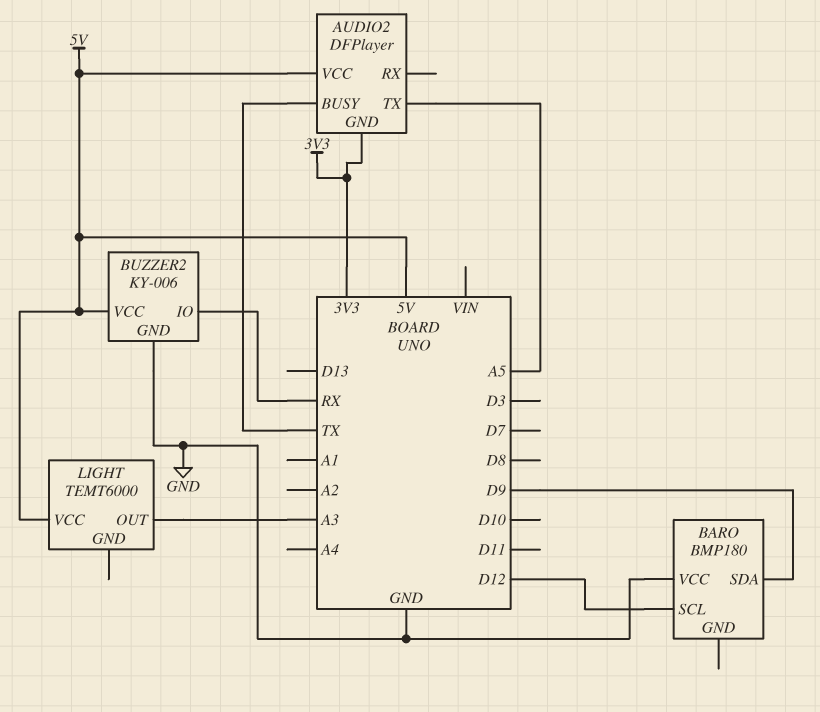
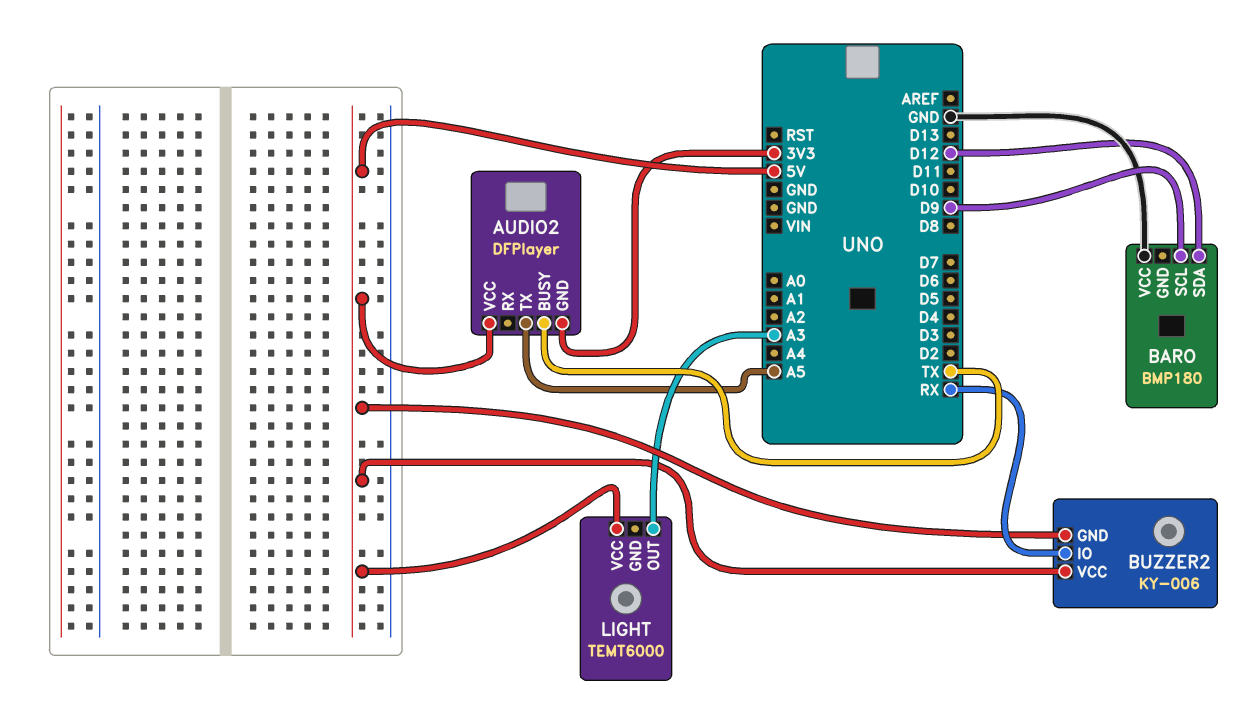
BARO pin SCL: D12 -> D9
BARO pin SDA: D9 -> D12
BUZZER2 pin GND: GND -> 5V

